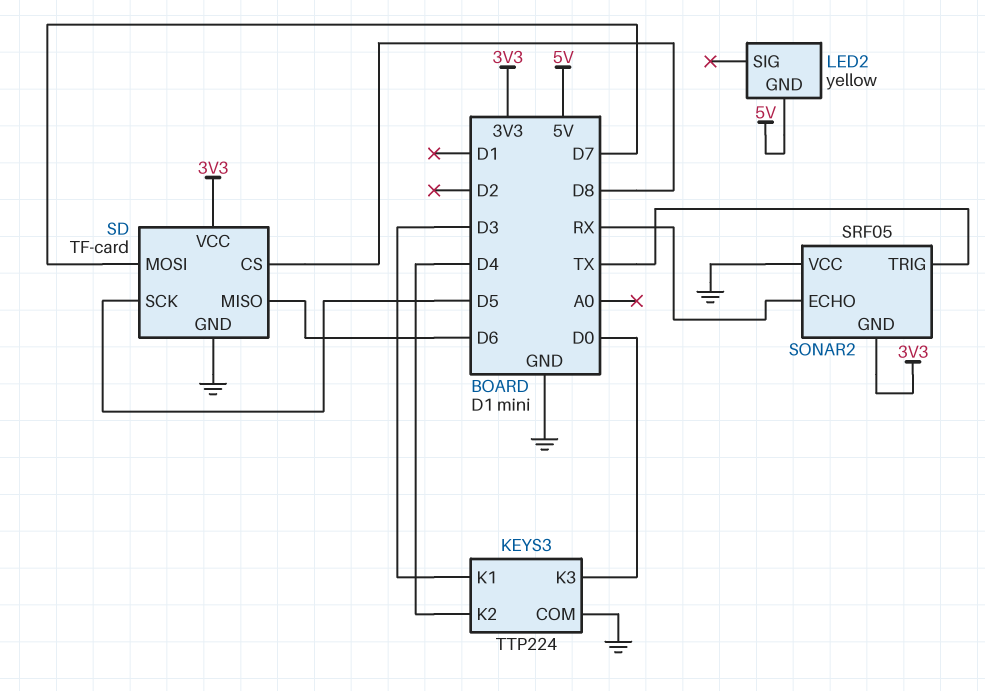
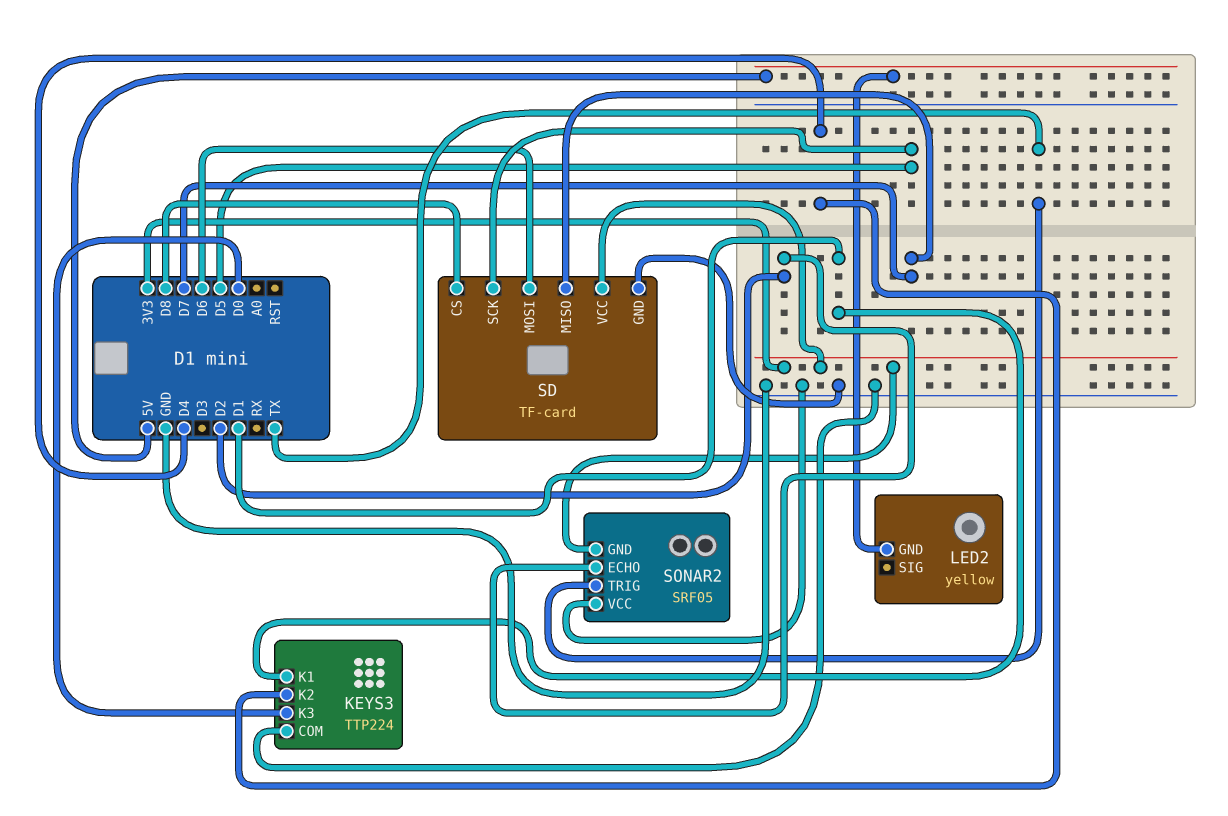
KEYS3 pin K1: D3 -> D1
SD pin MISO: D6 -> D7
SD pin MOSI: D7 -> D6
SONAR2 pin ECHO: RX -> D2

